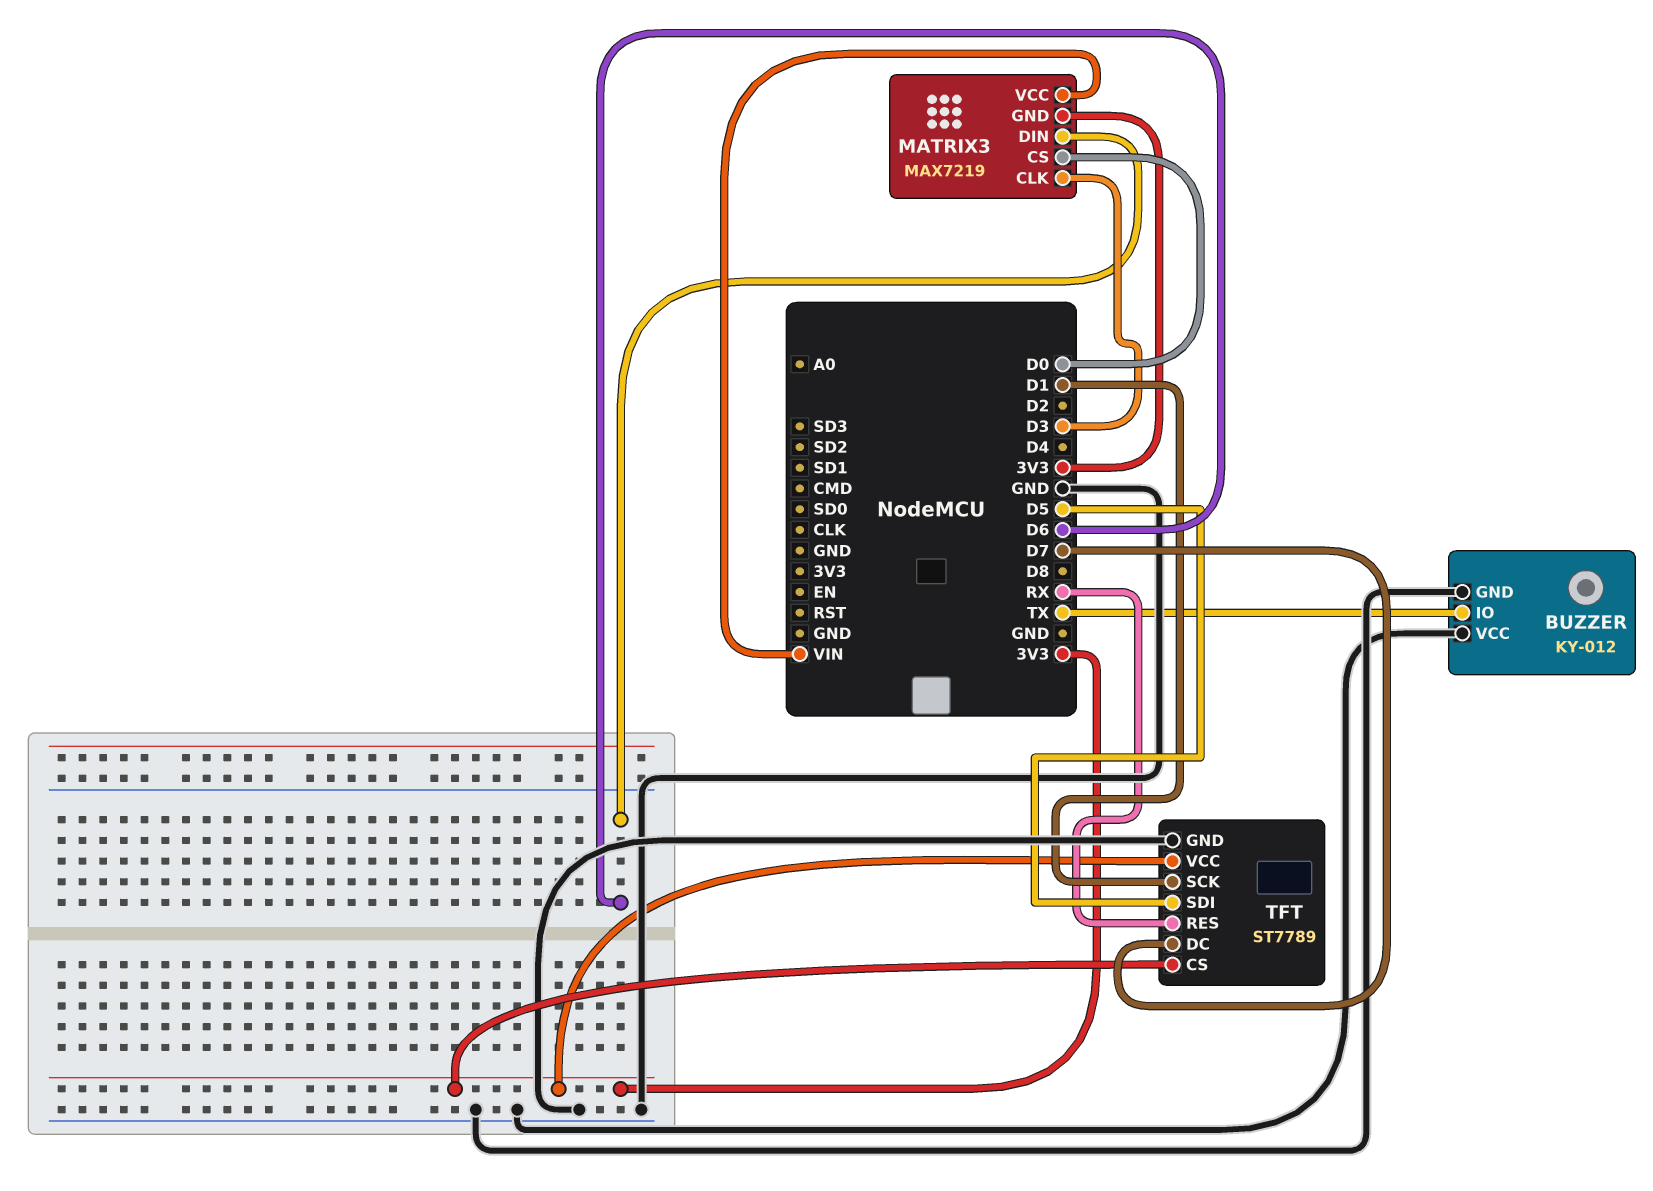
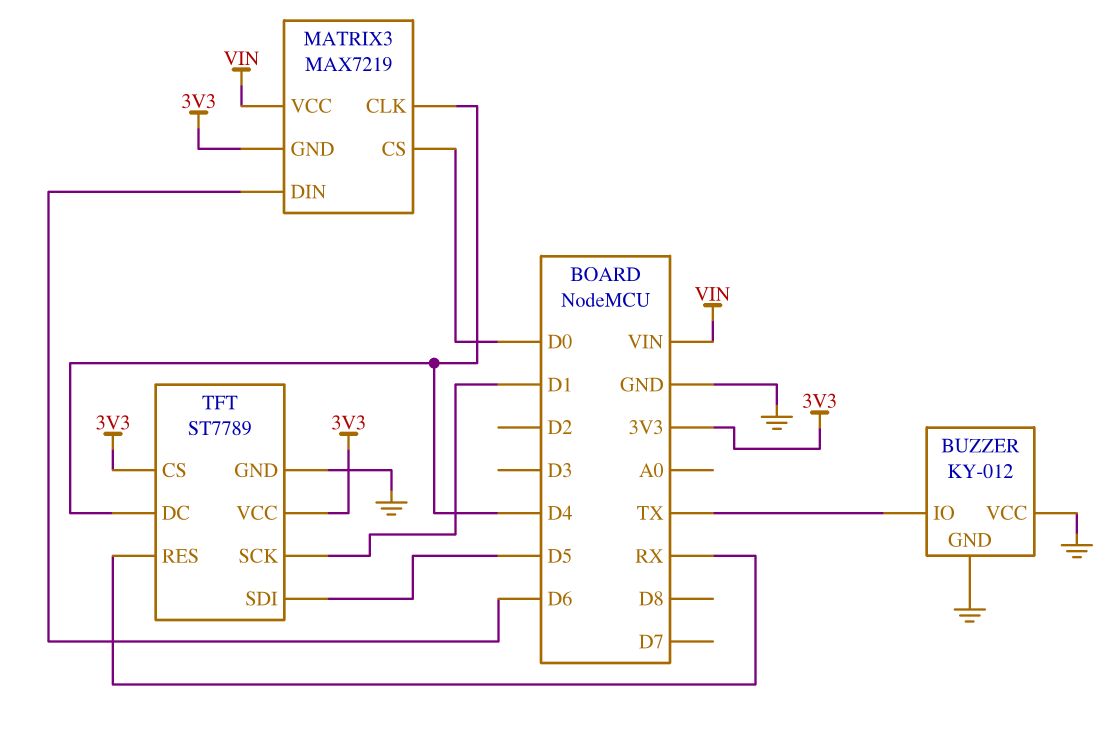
MATRIX3 pin CLK: D3 -> D4
TFT pin DC: D7 -> D4

